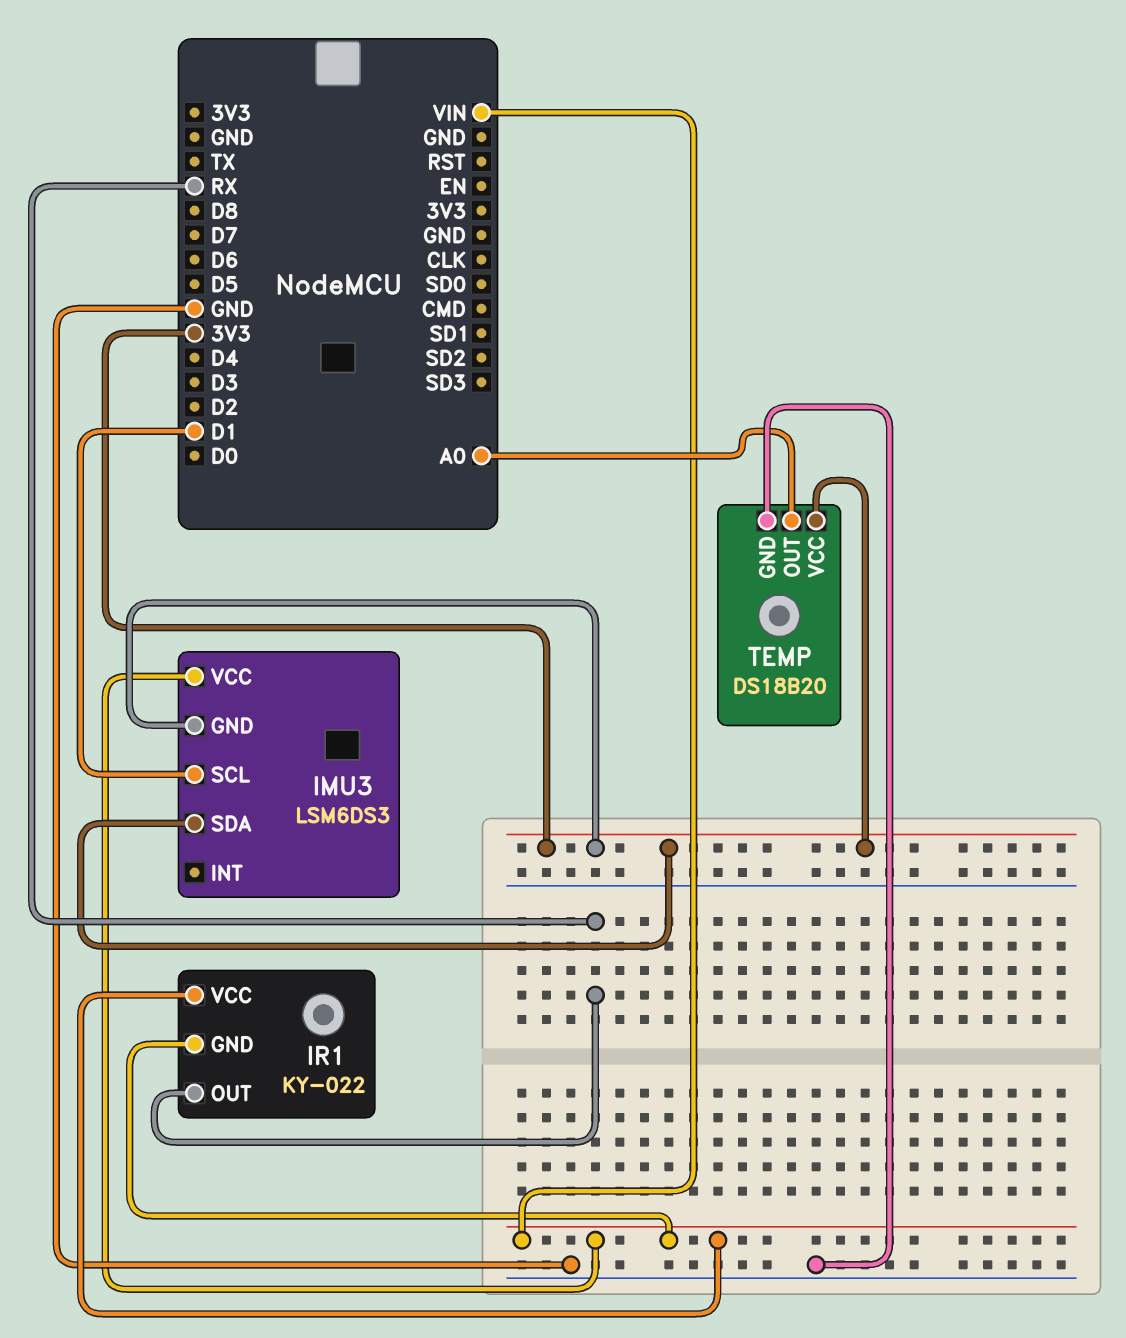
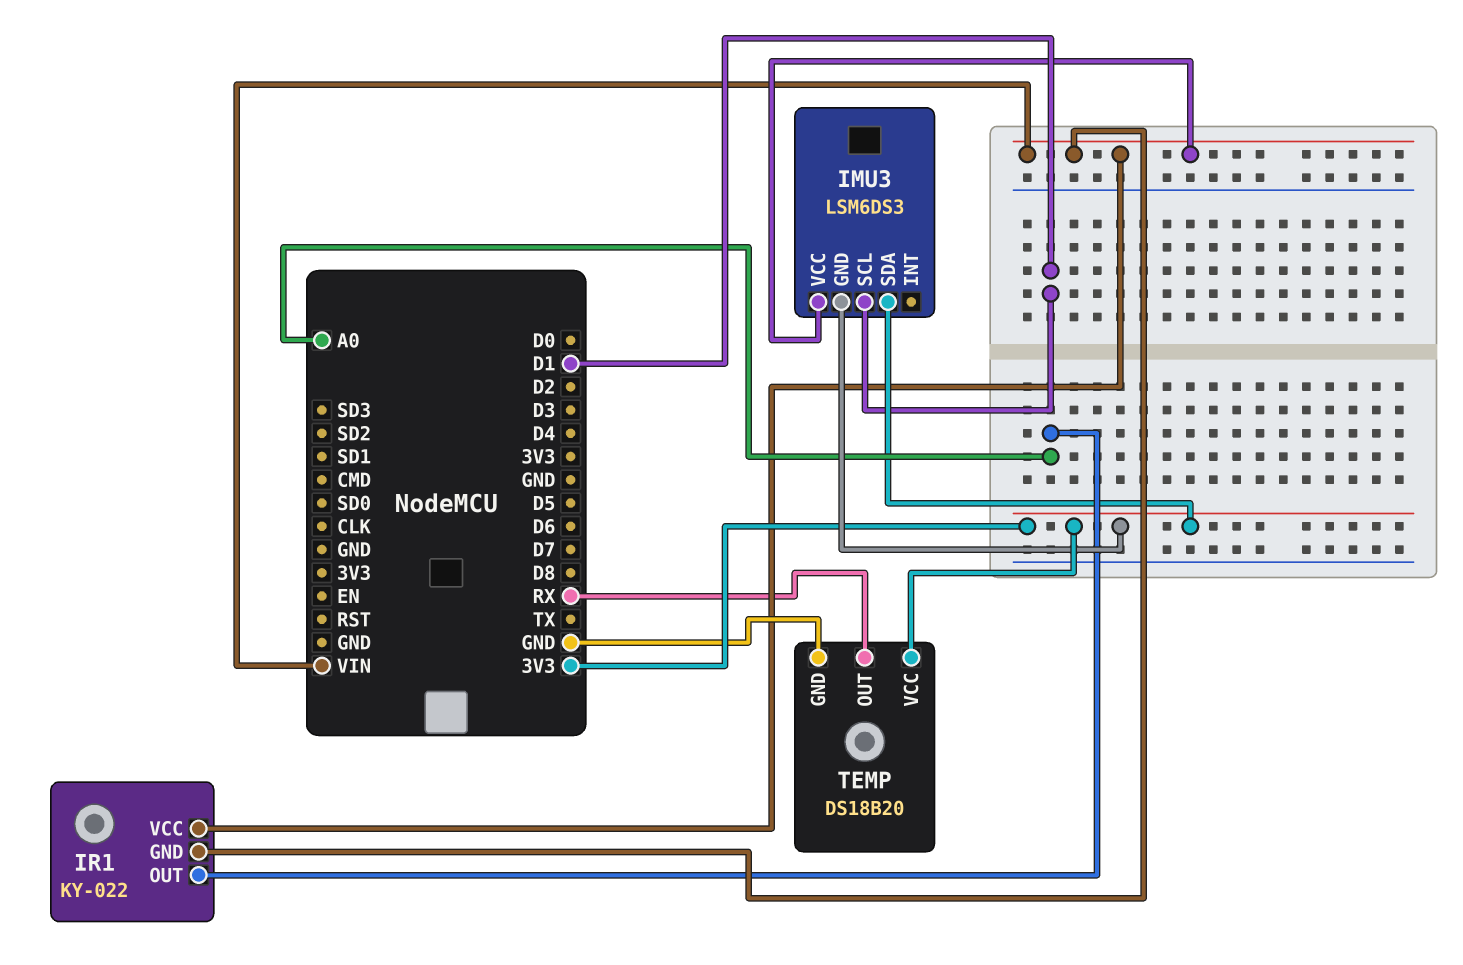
IR1 pin OUT: RX -> A0
TEMP pin OUT: A0 -> RX

